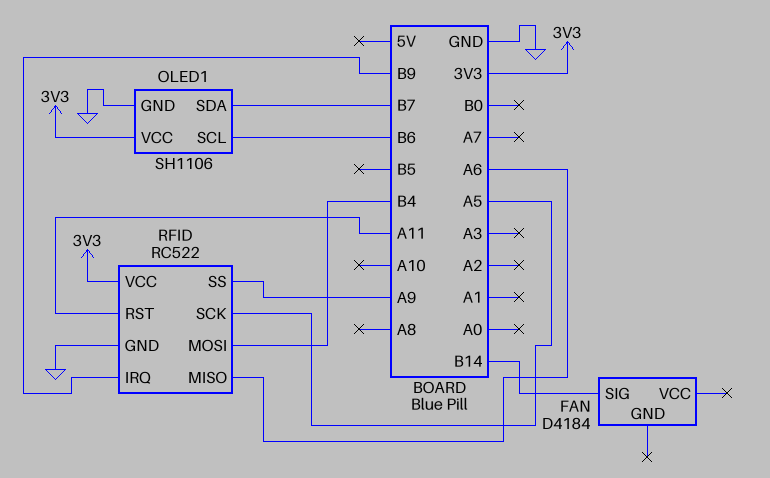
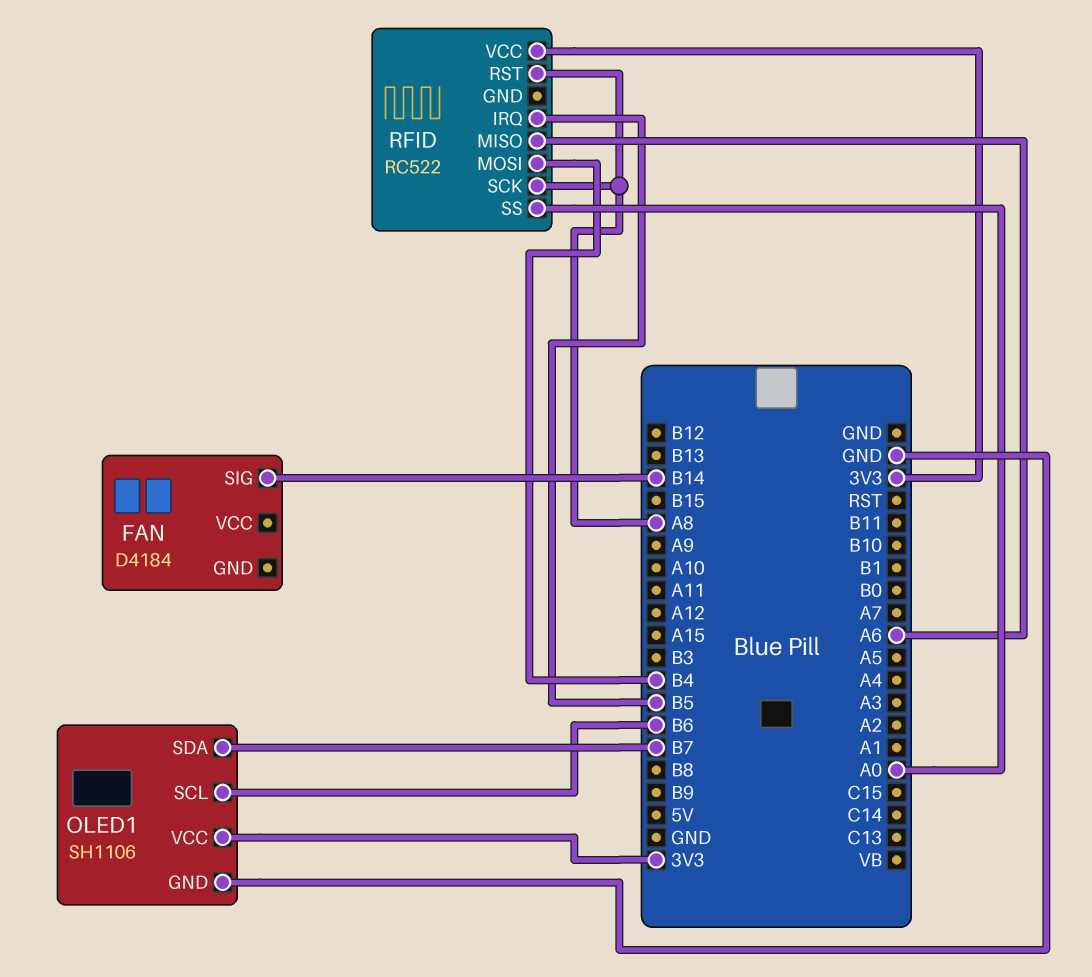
RFID pin GND: GND -> none
RFID pin IRQ: B9 -> B5
RFID pin RST: A11 -> A8
RFID pin SCK: A5 -> A8
RFID pin SS: A9 -> A0

